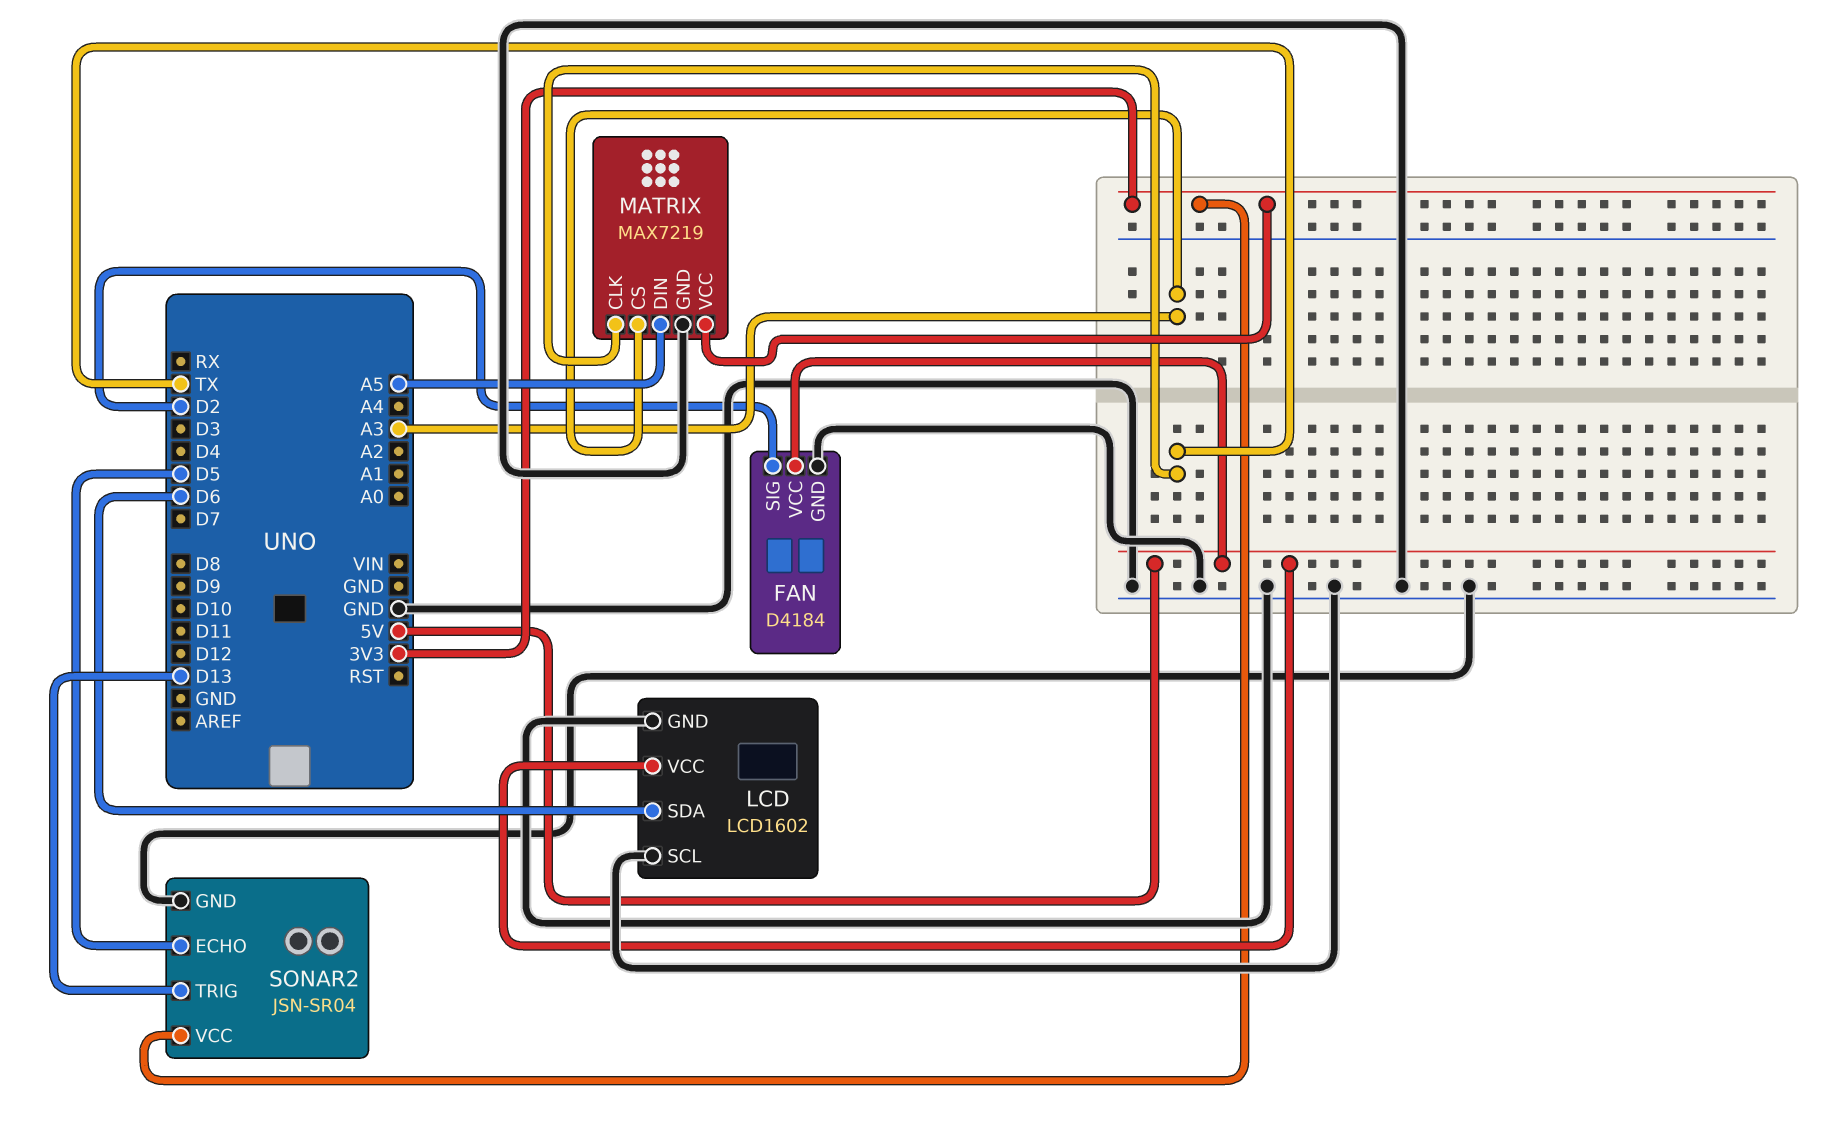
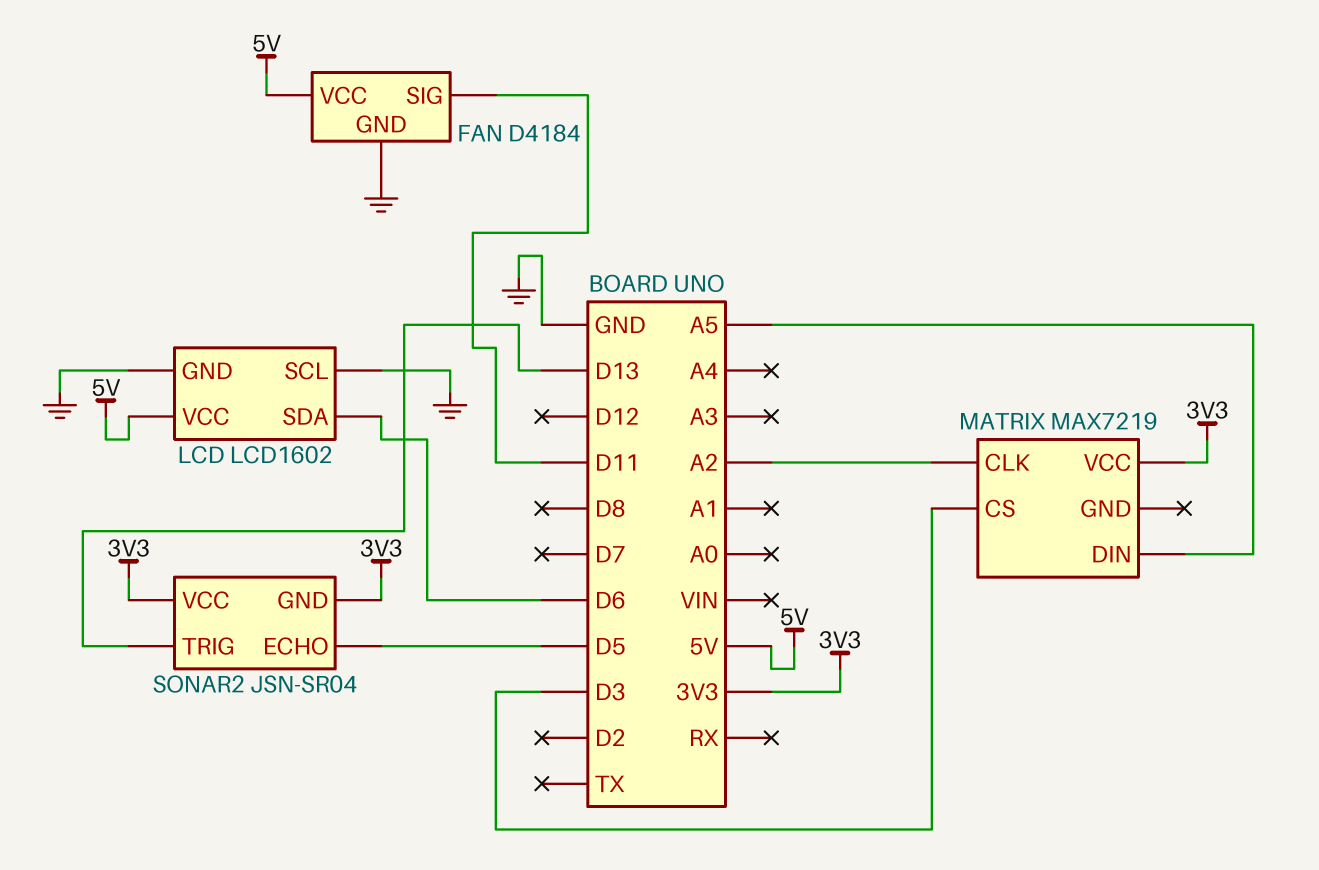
FAN pin SIG: D2 -> D11
MATRIX pin CLK: TX -> A2
MATRIX pin CS: A3 -> D3
MATRIX pin GND: GND -> none
SONAR2 pin GND: GND -> 3V3

